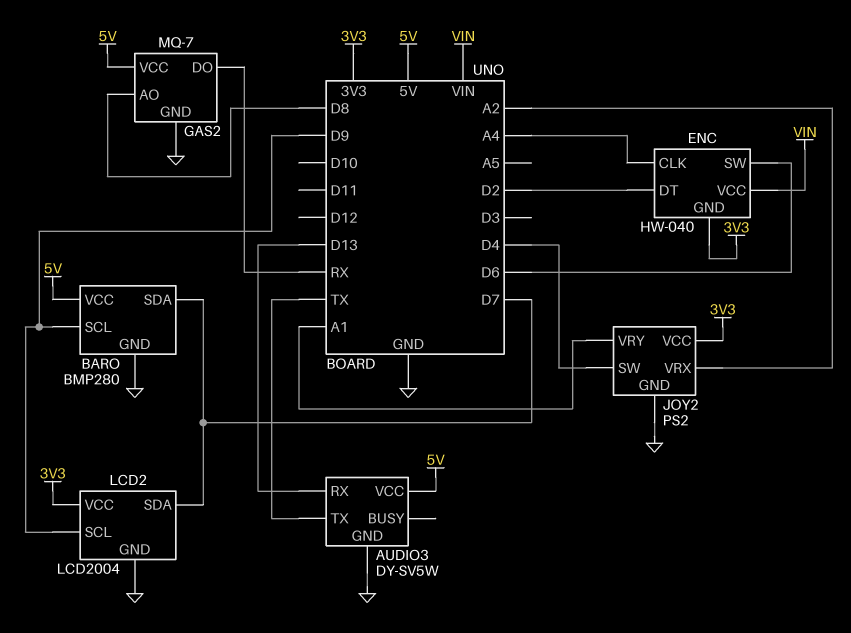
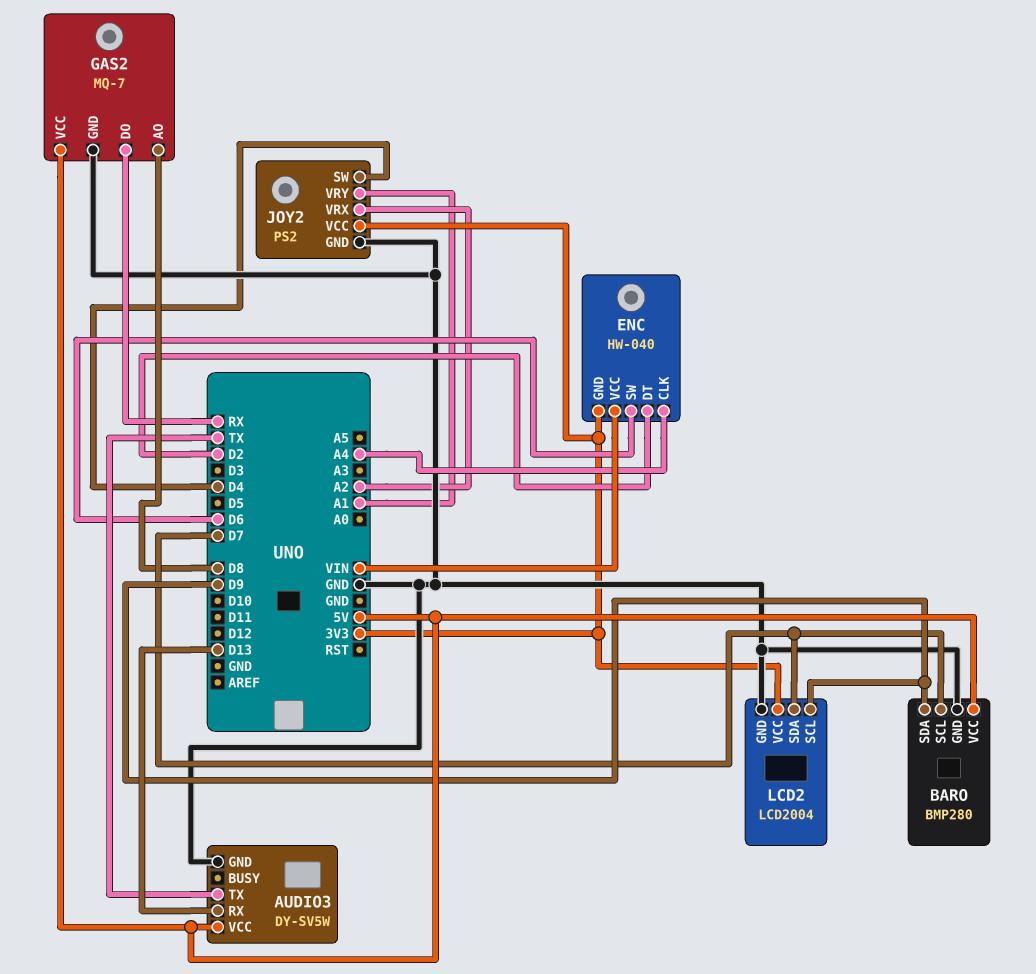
BARO pin SCL: D9 -> D7
BARO pin SDA: D7 -> D9

